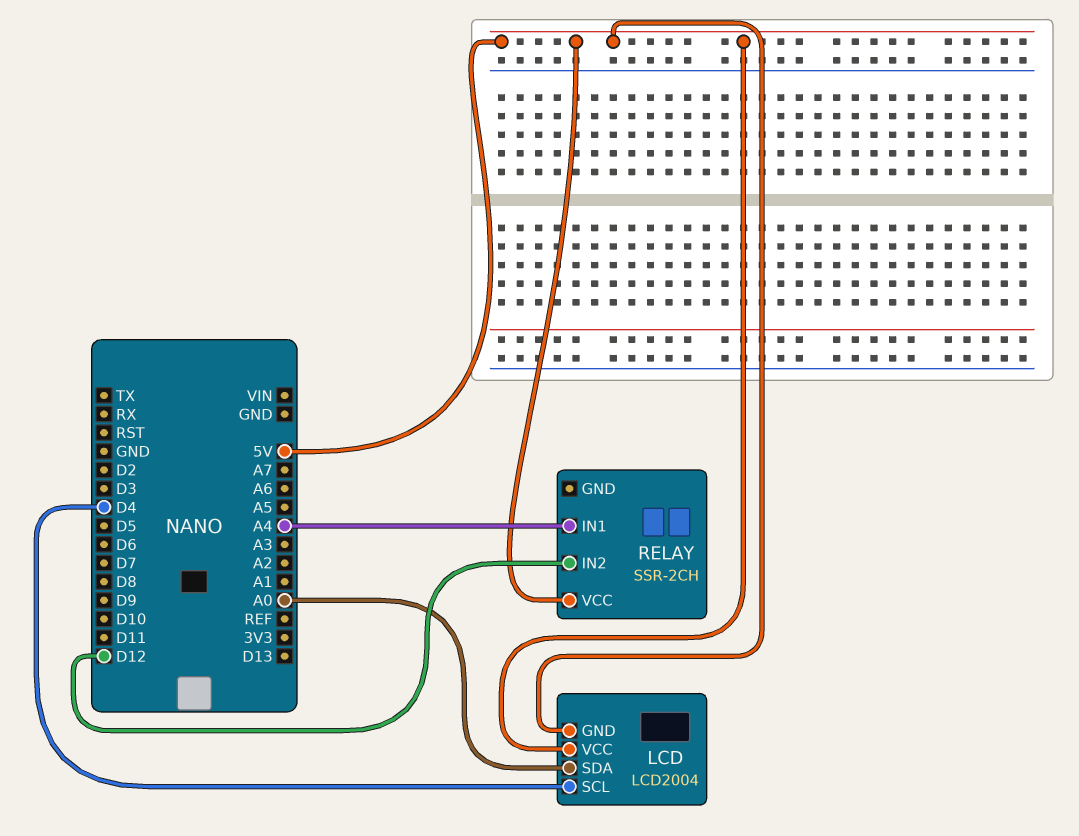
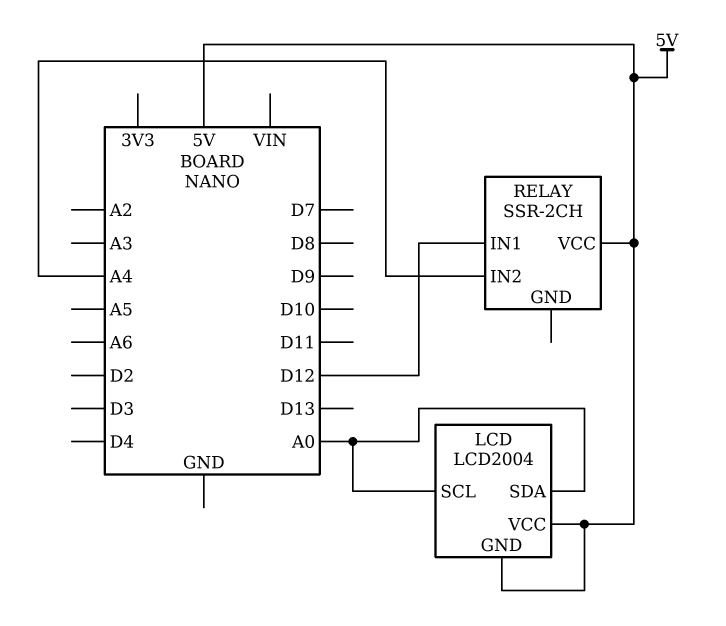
LCD pin SCL: D4 -> A0
RELAY pin IN1: A4 -> D12
RELAY pin IN2: D12 -> A4

